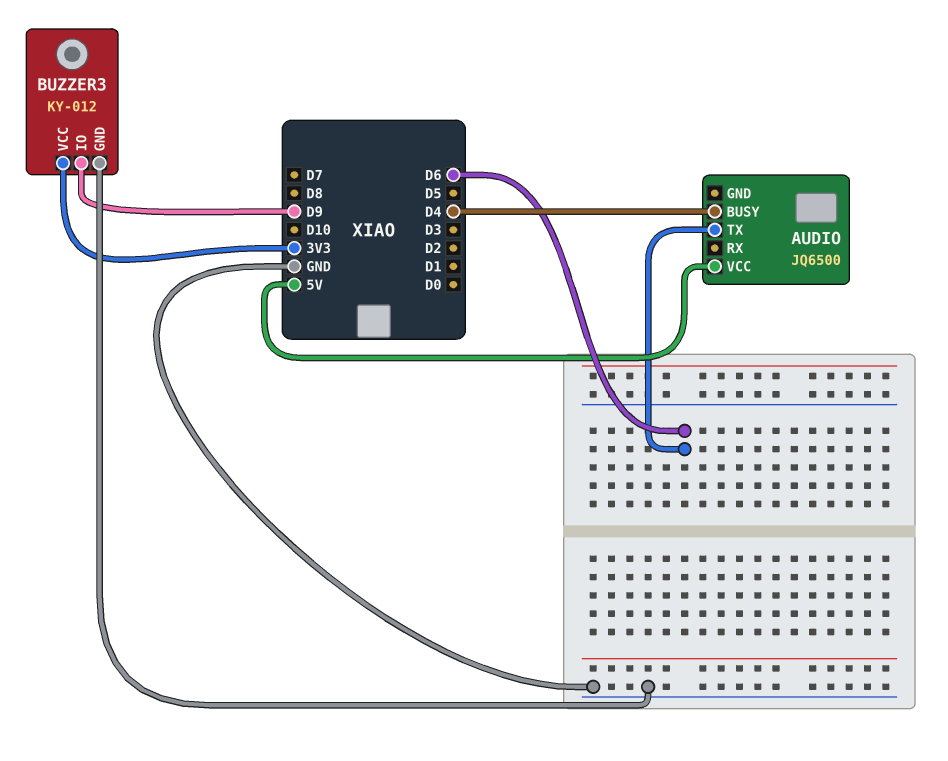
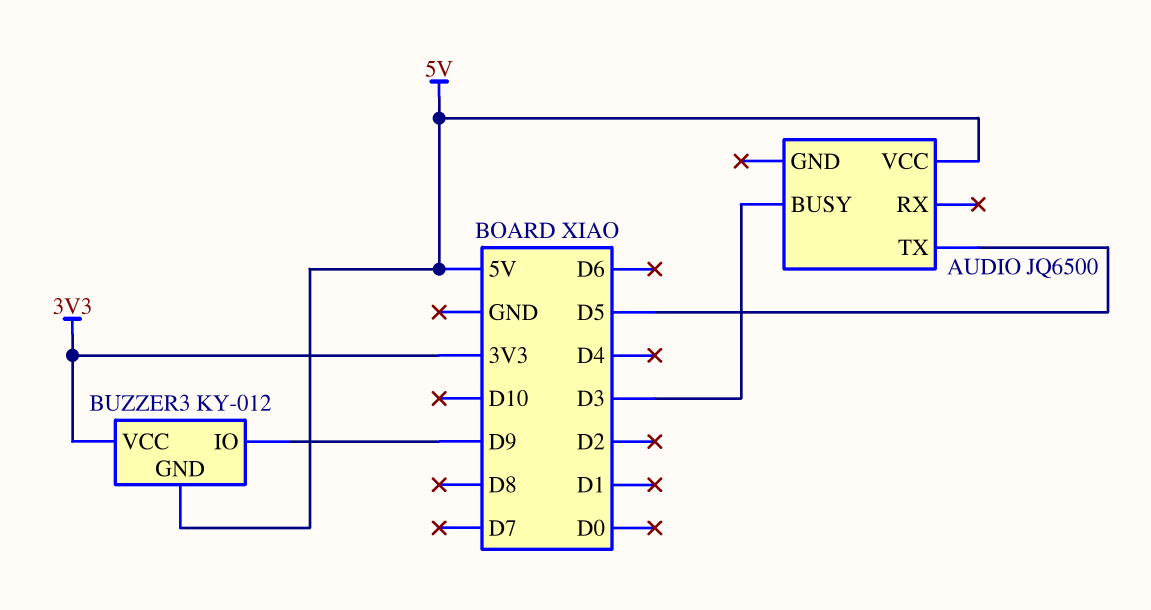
AUDIO pin BUSY: D4 -> D3
AUDIO pin TX: D6 -> D5
BUZZER3 pin GND: GND -> 5V

